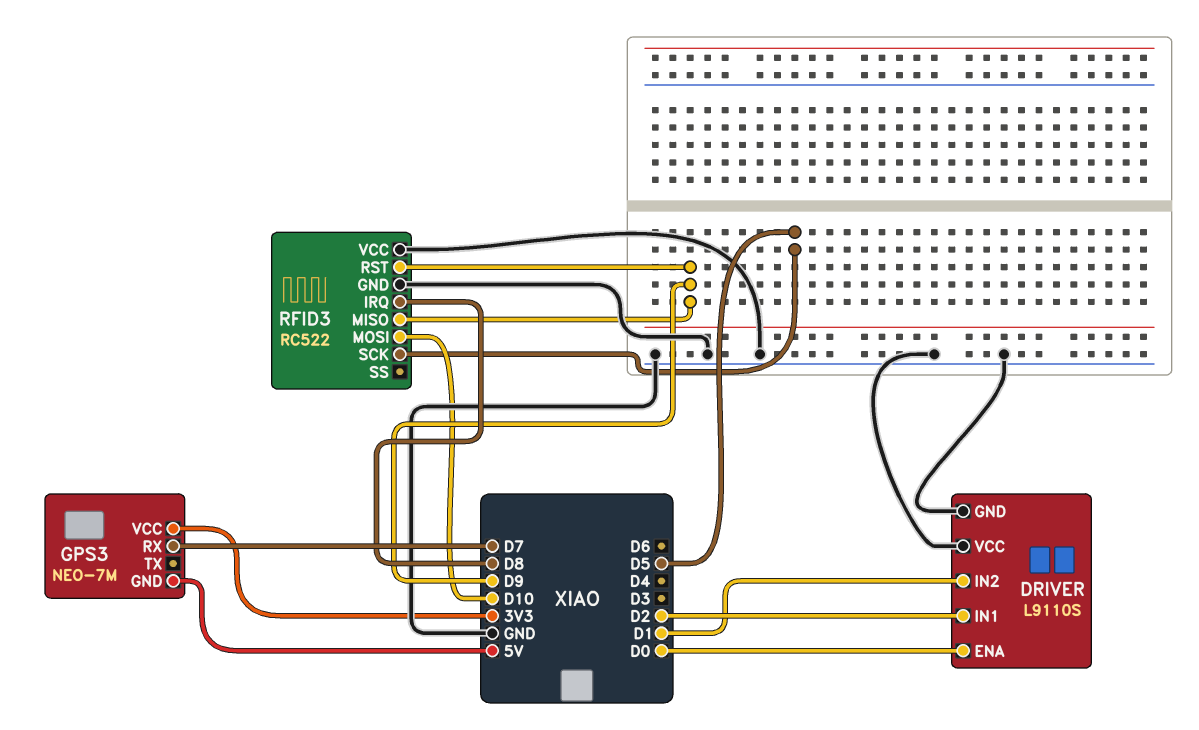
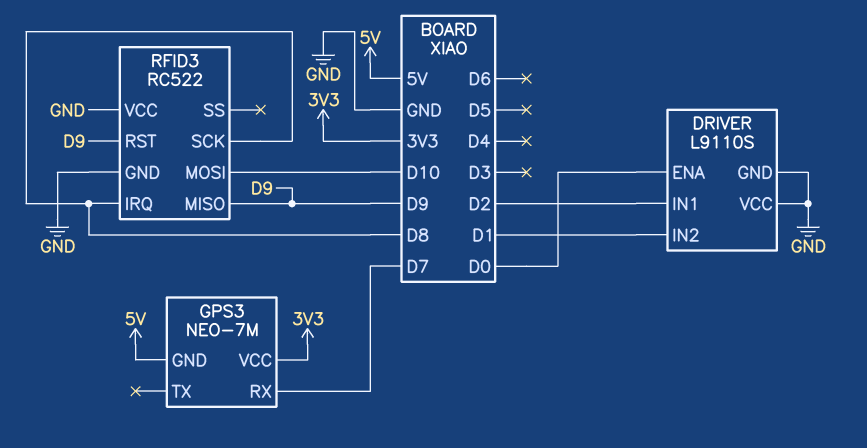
RFID3 pin SCK: D5 -> D8

